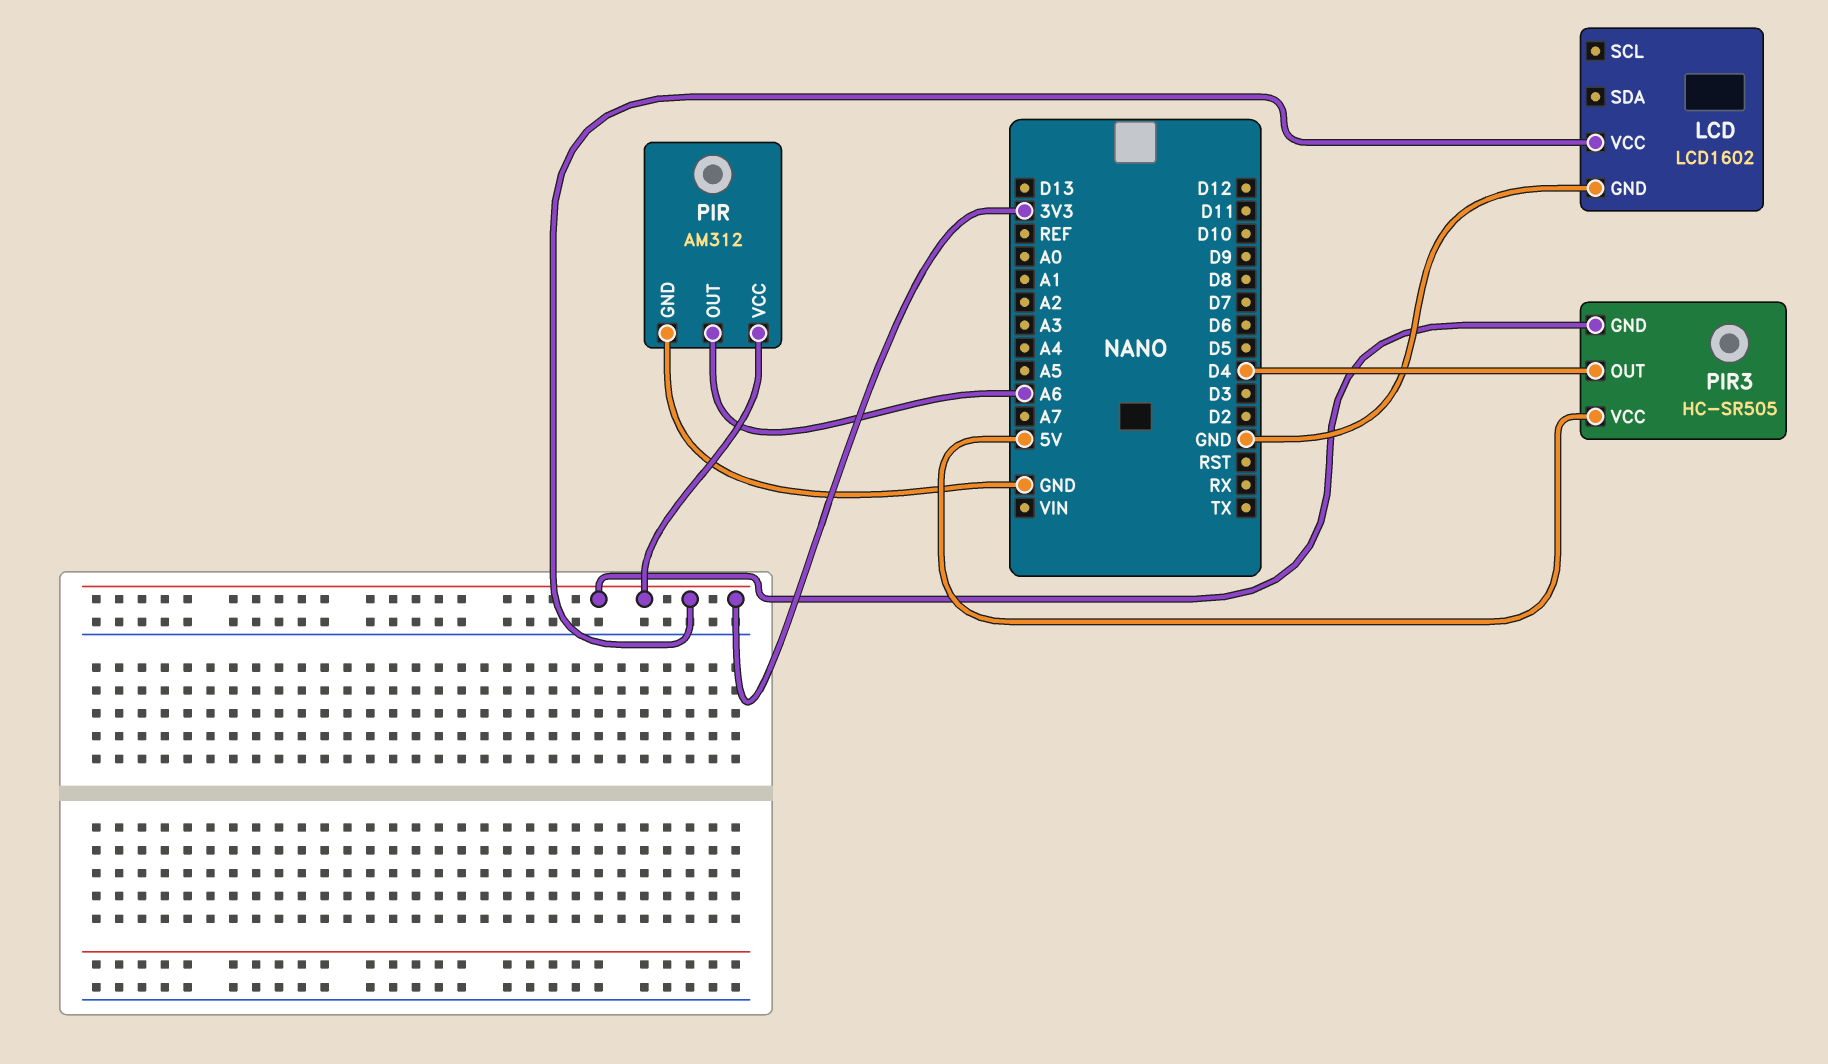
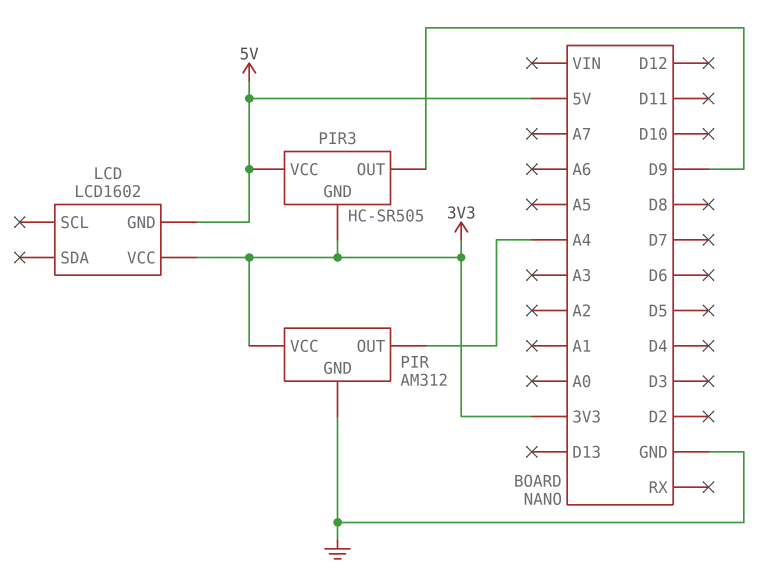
LCD pin GND: GND -> 5V
PIR pin OUT: A6 -> A4
PIR3 pin OUT: D4 -> D9

